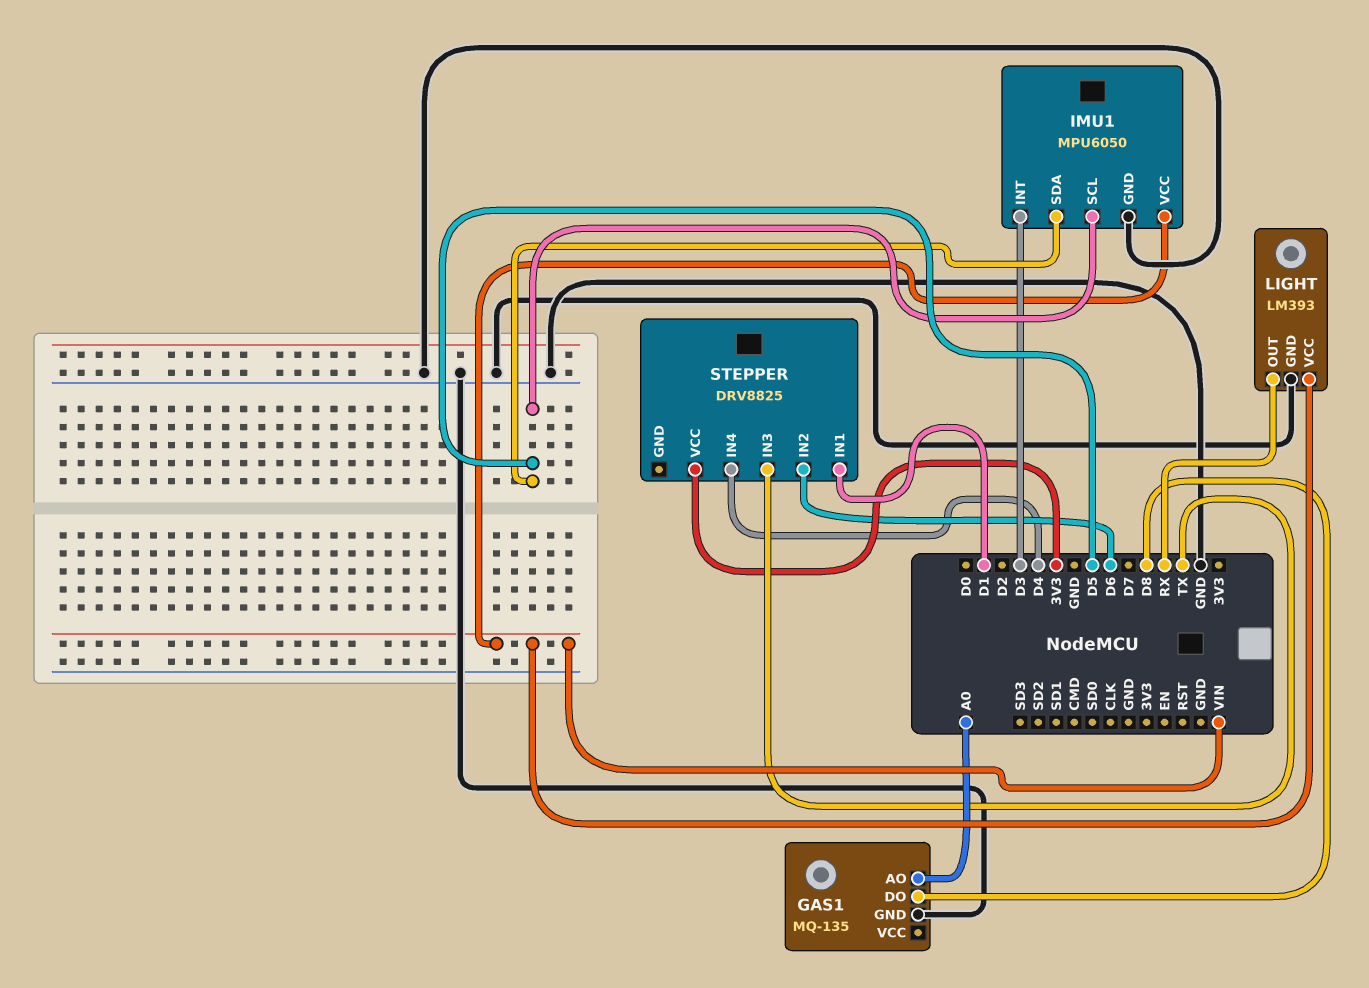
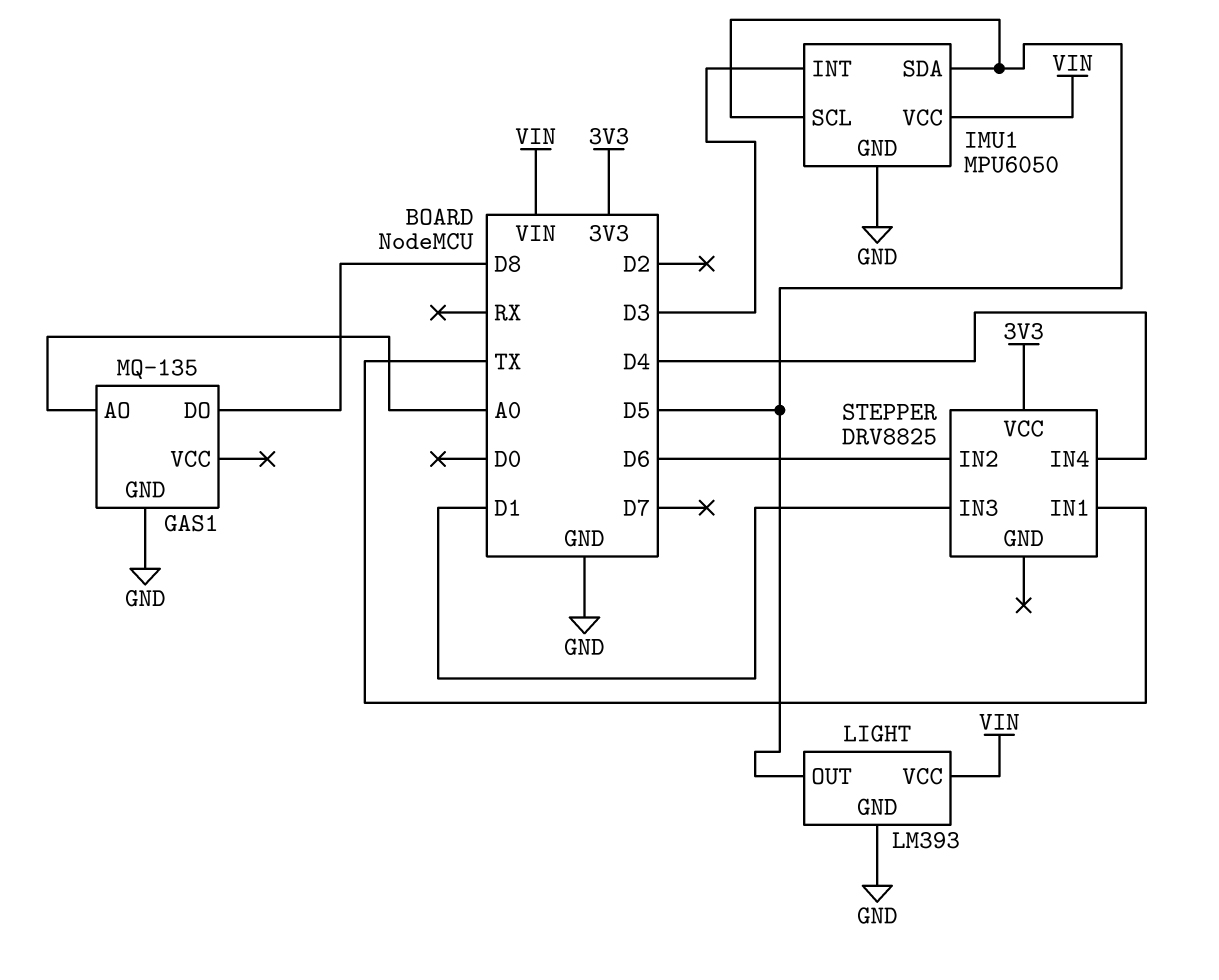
LIGHT pin OUT: RX -> D5
STEPPER pin IN1: D1 -> TX
STEPPER pin IN3: TX -> D1

